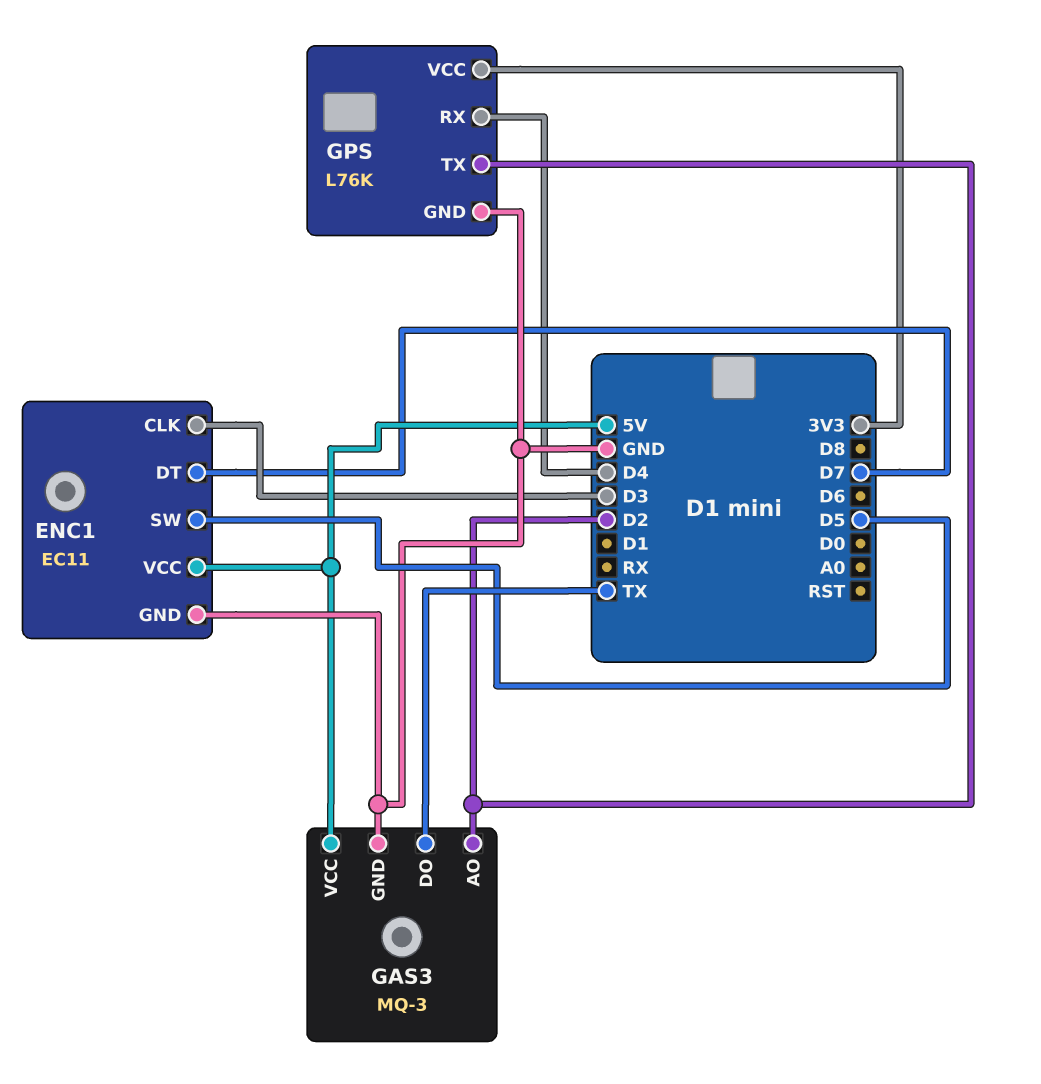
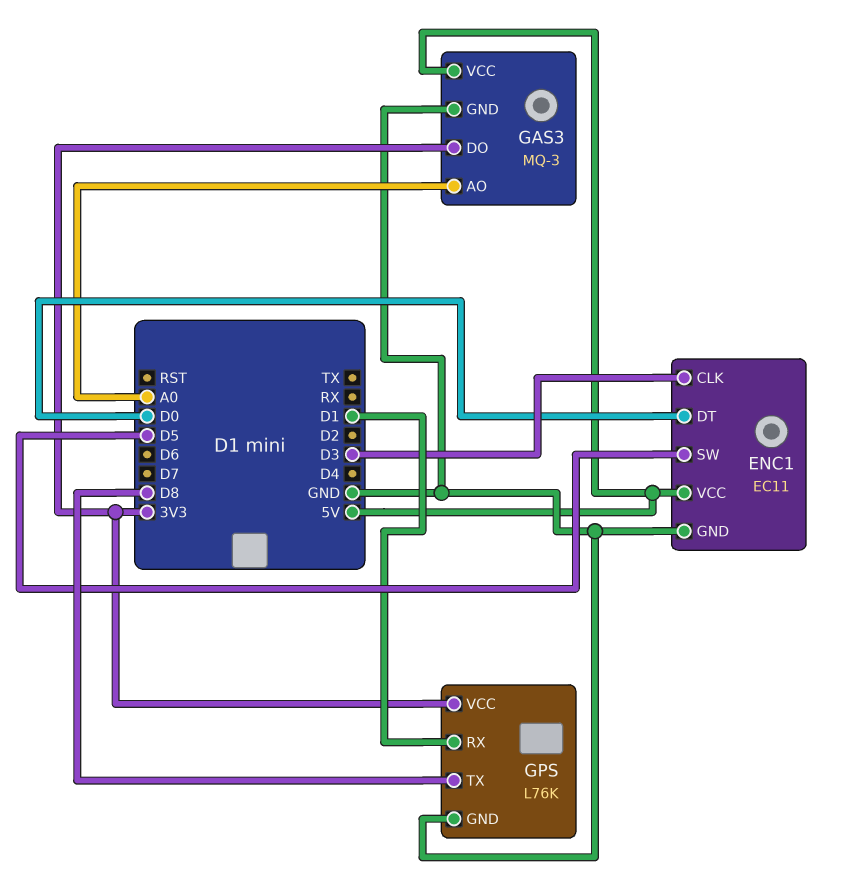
ENC1 pin DT: D7 -> D0
GAS3 pin AO: D2 -> A0
GAS3 pin DO: TX -> 3V3
GPS pin RX: D4 -> D1
GPS pin TX: D2 -> D8

